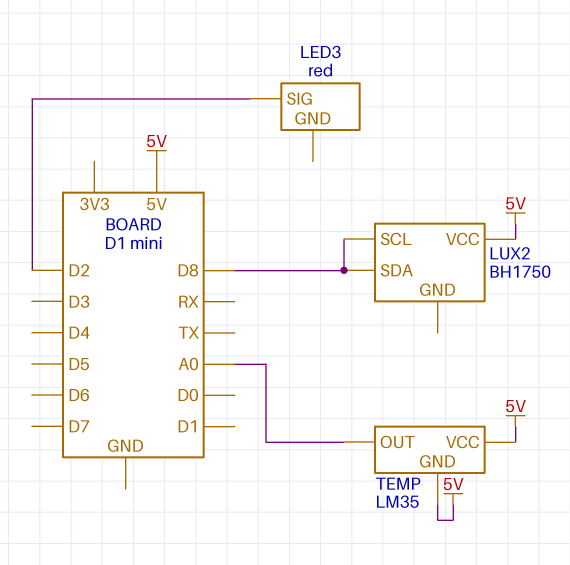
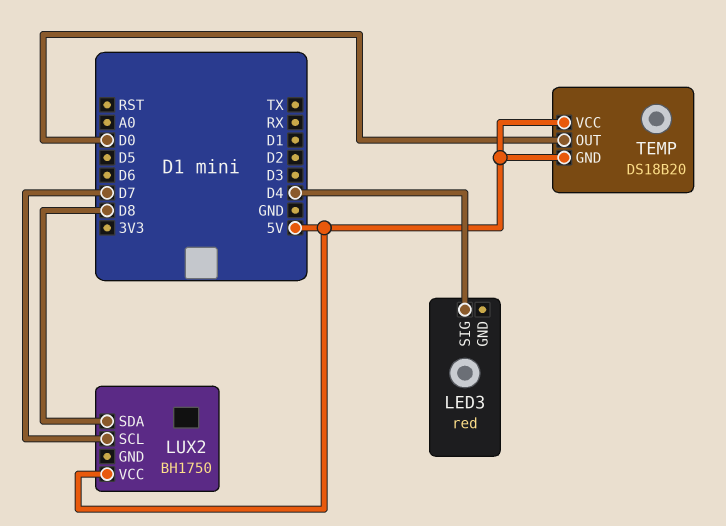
LED3 pin SIG: D2 -> D4
LUX2 pin SCL: D8 -> D7
TEMP: LM35 -> DS18B20
TEMP pin OUT: A0 -> D0

